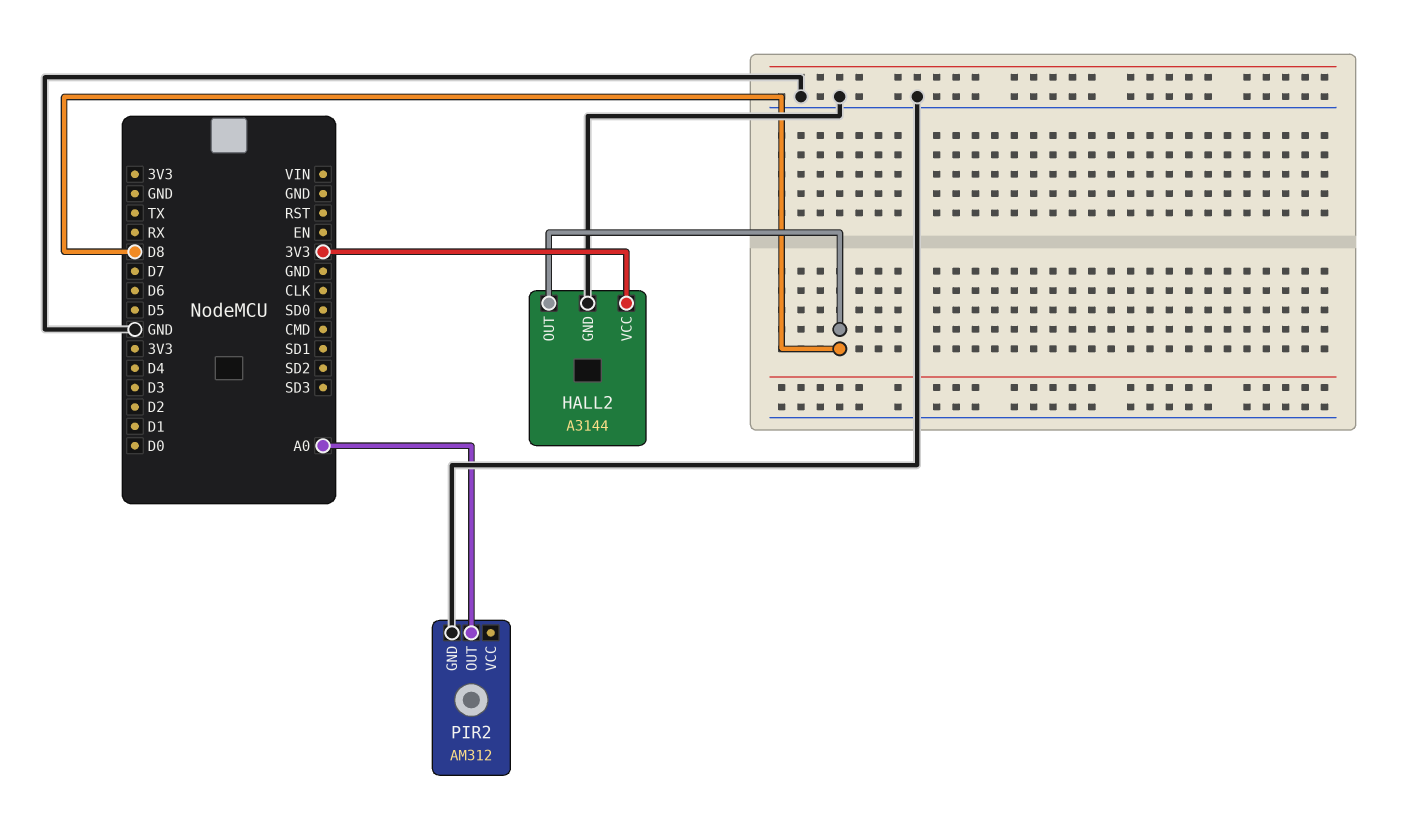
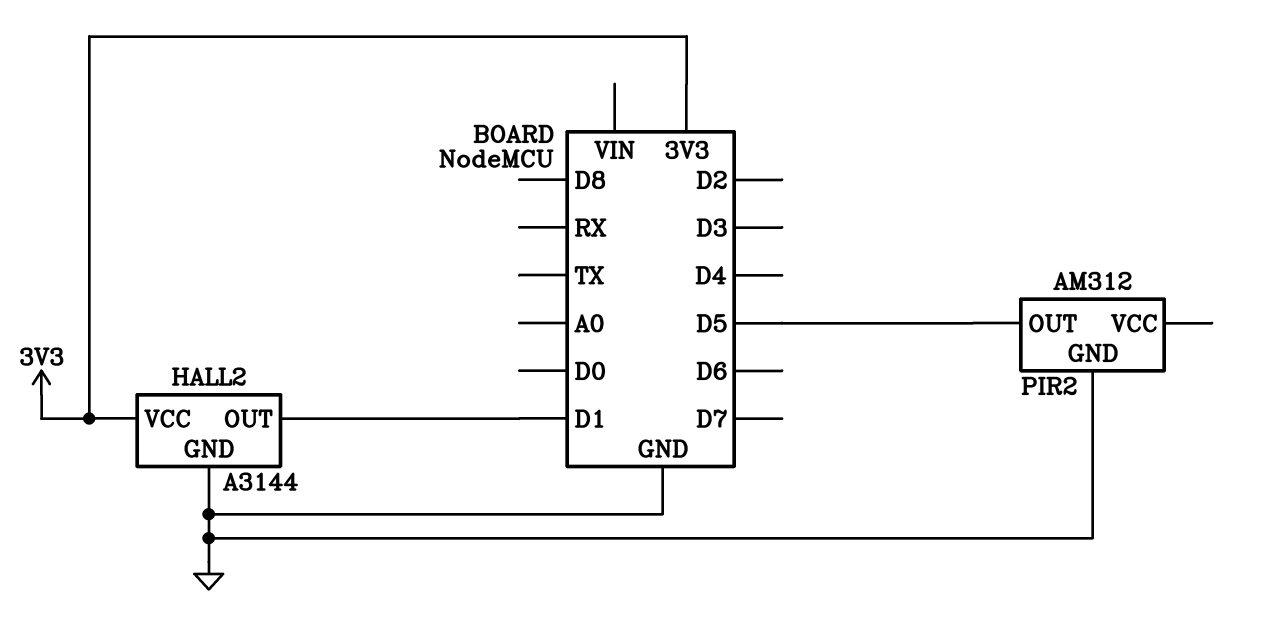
HALL2 pin OUT: D8 -> D1
PIR2 pin OUT: A0 -> D5

